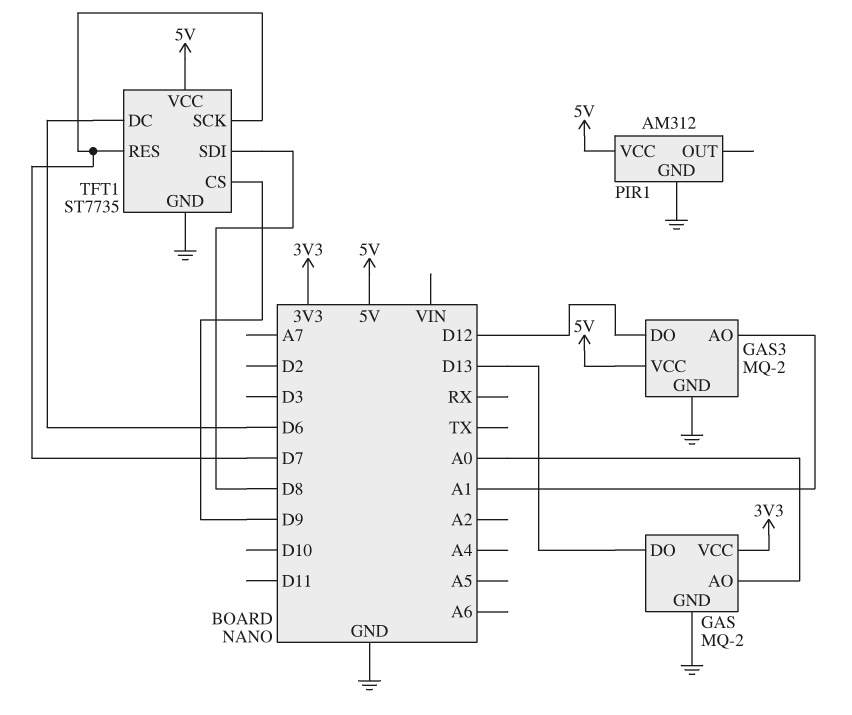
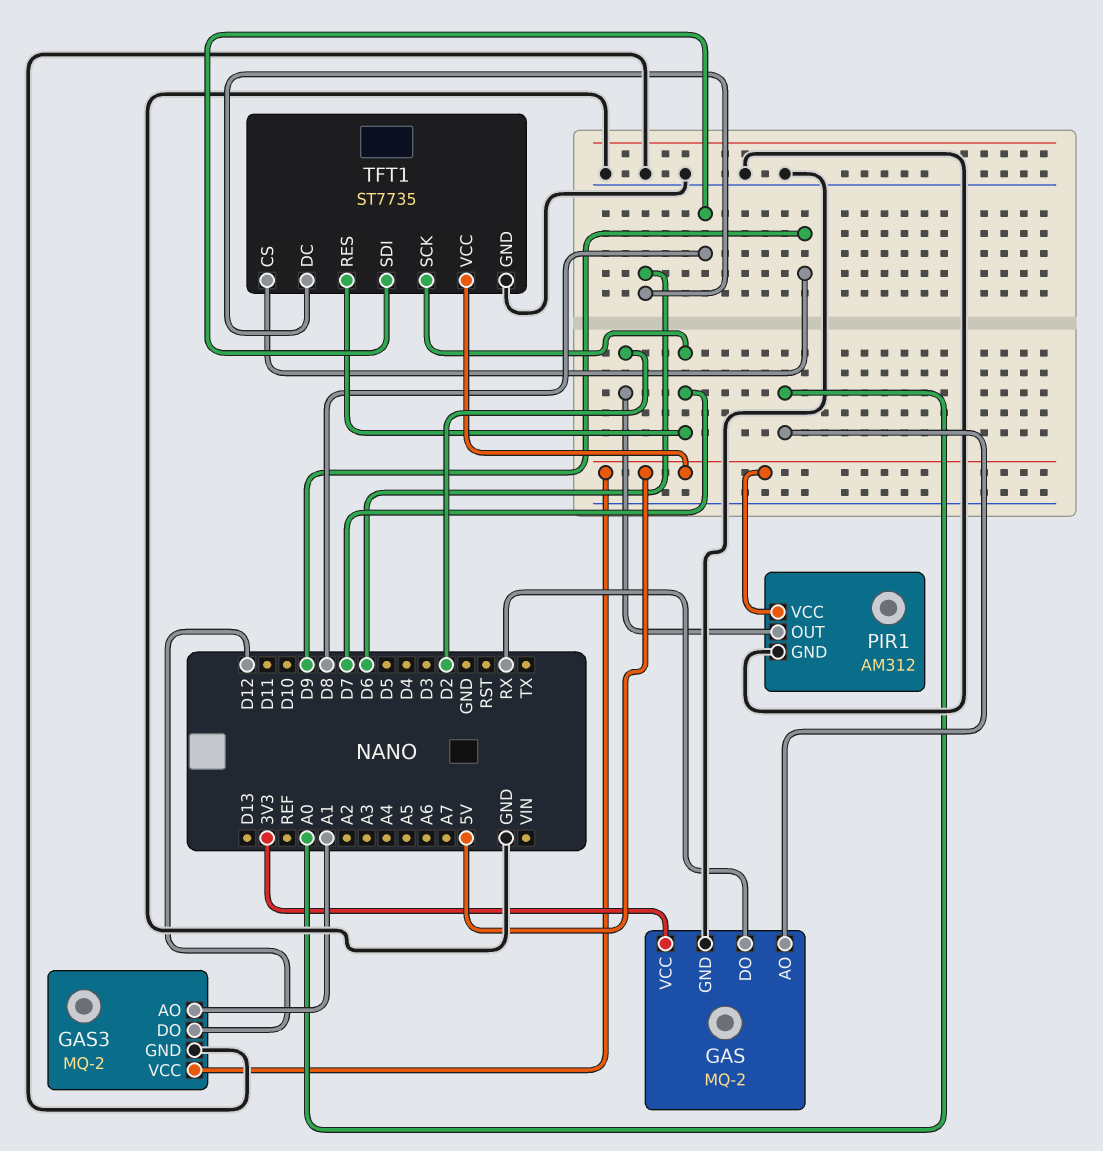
GAS pin DO: D13 -> RX
PIR1 pin OUT: none -> D2

